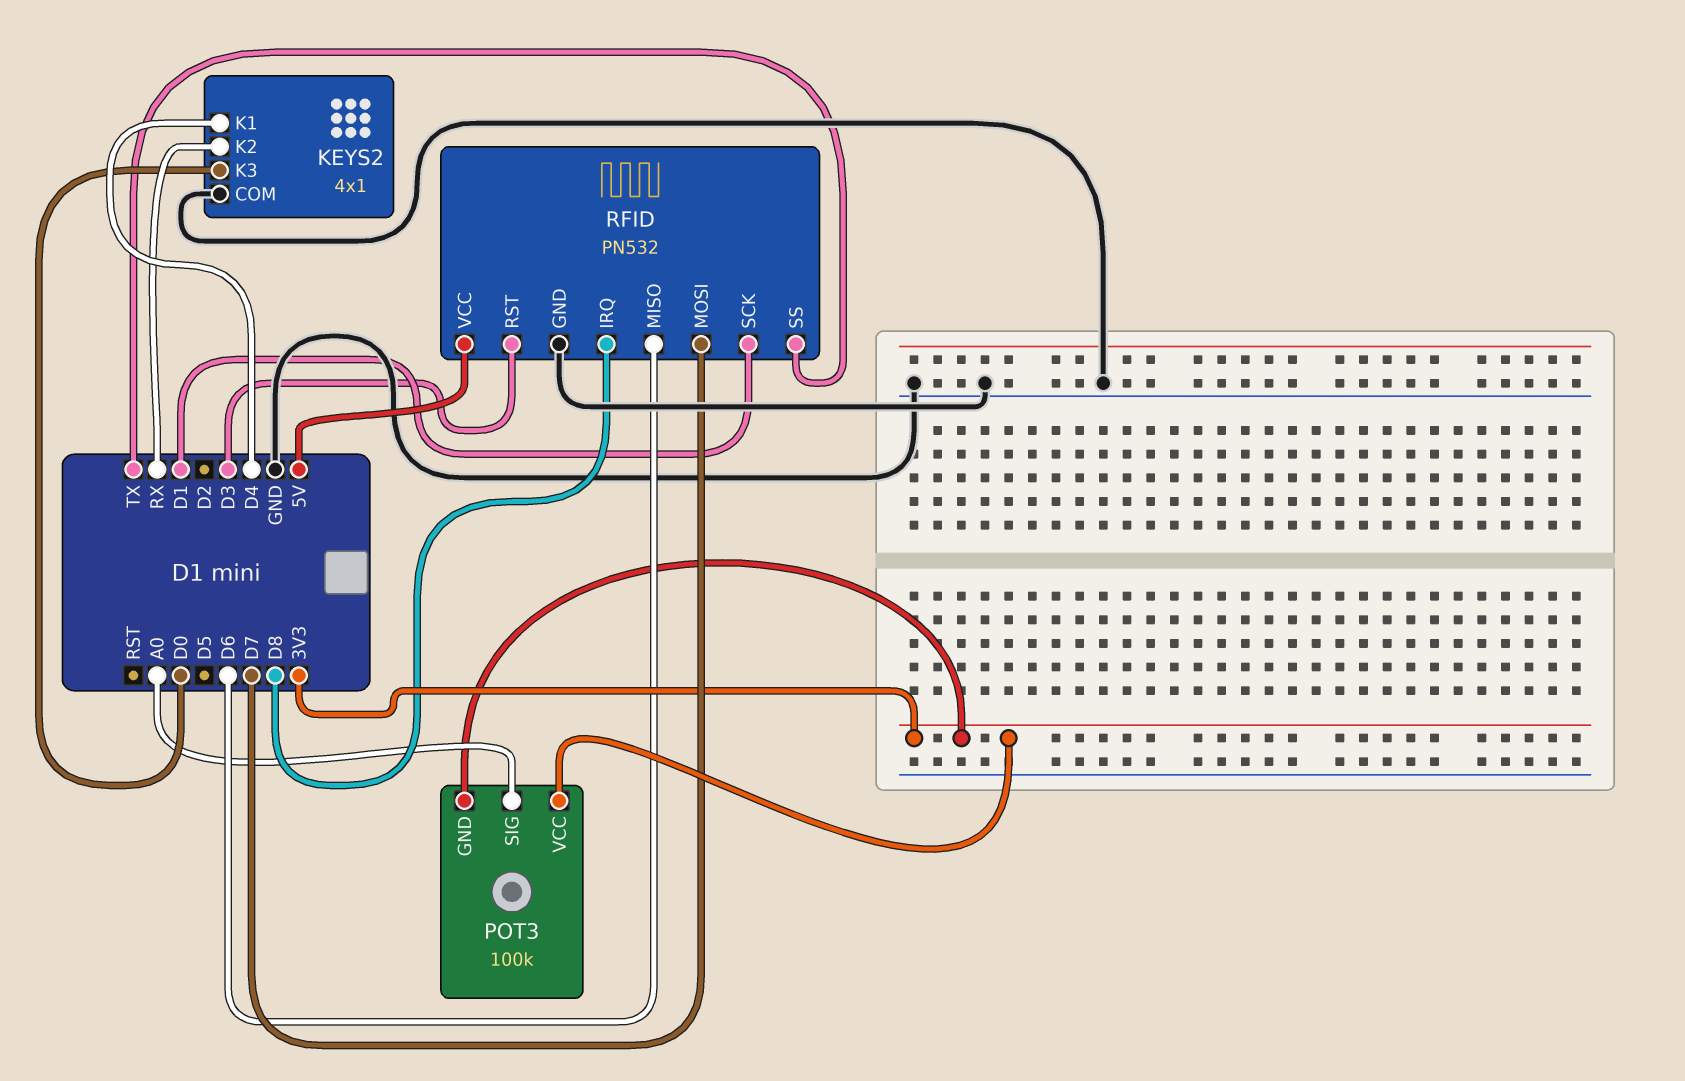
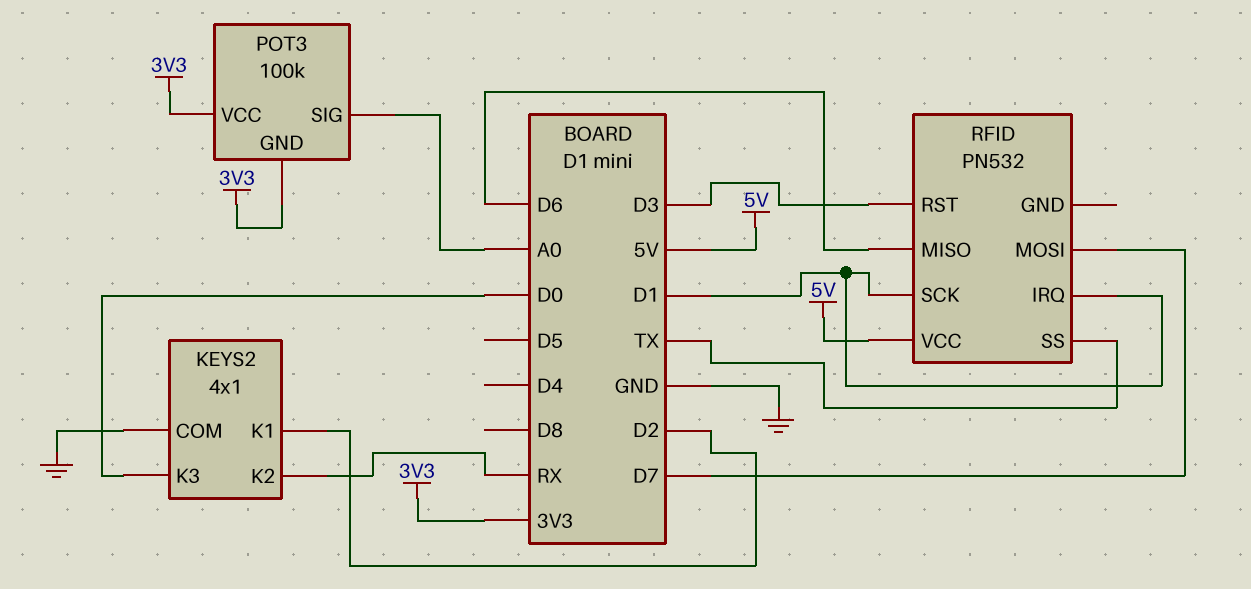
KEYS2 pin K1: D4 -> D2
RFID pin GND: GND -> none
RFID pin IRQ: D8 -> D1

